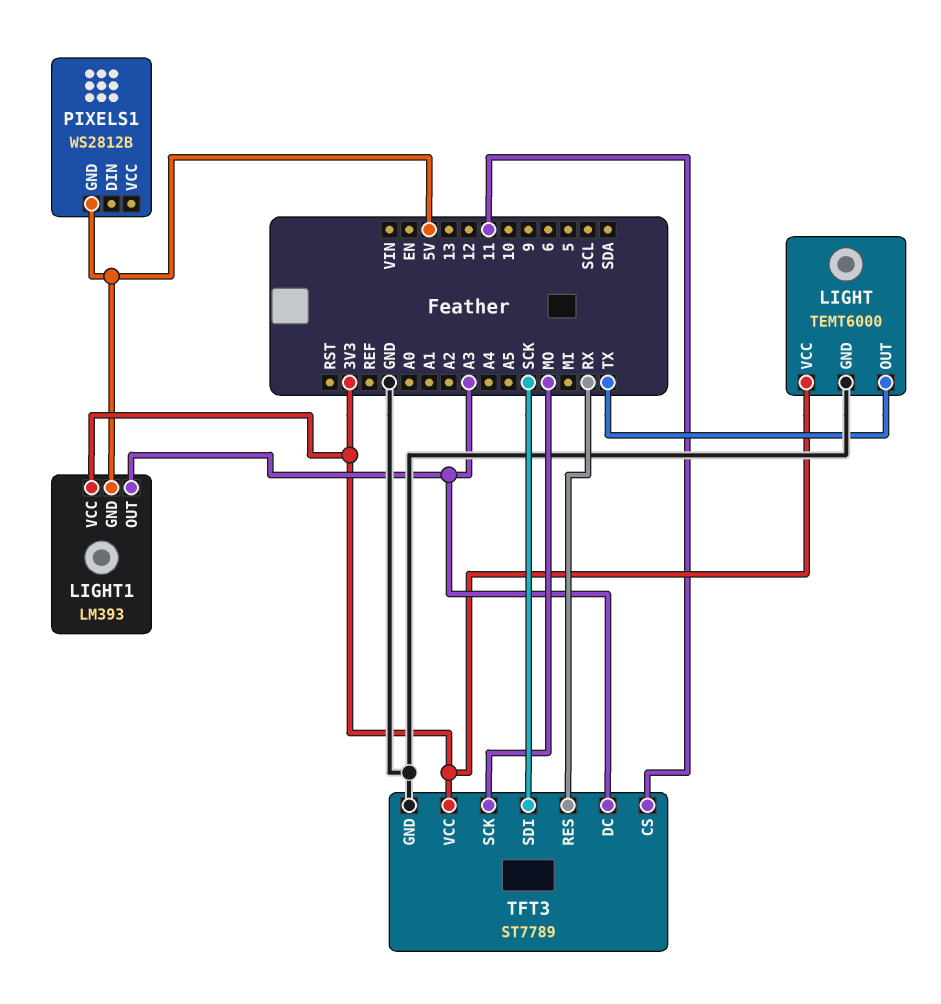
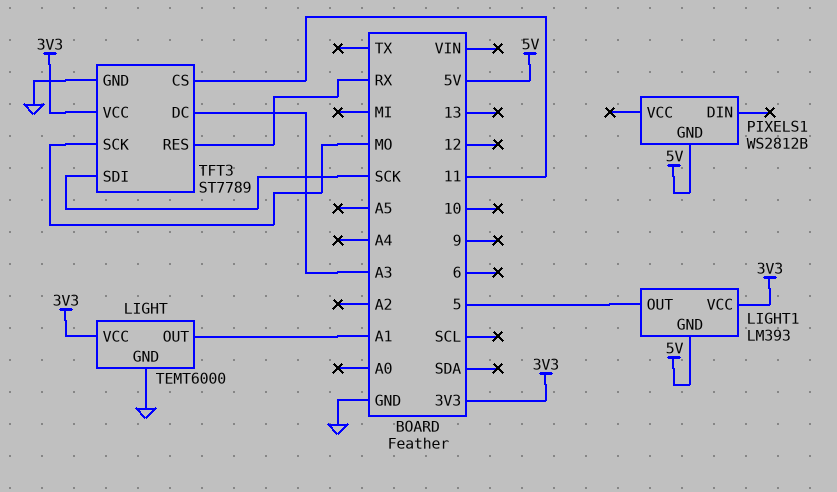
LIGHT pin OUT: TX -> A1
LIGHT1 pin OUT: A3 -> 5

